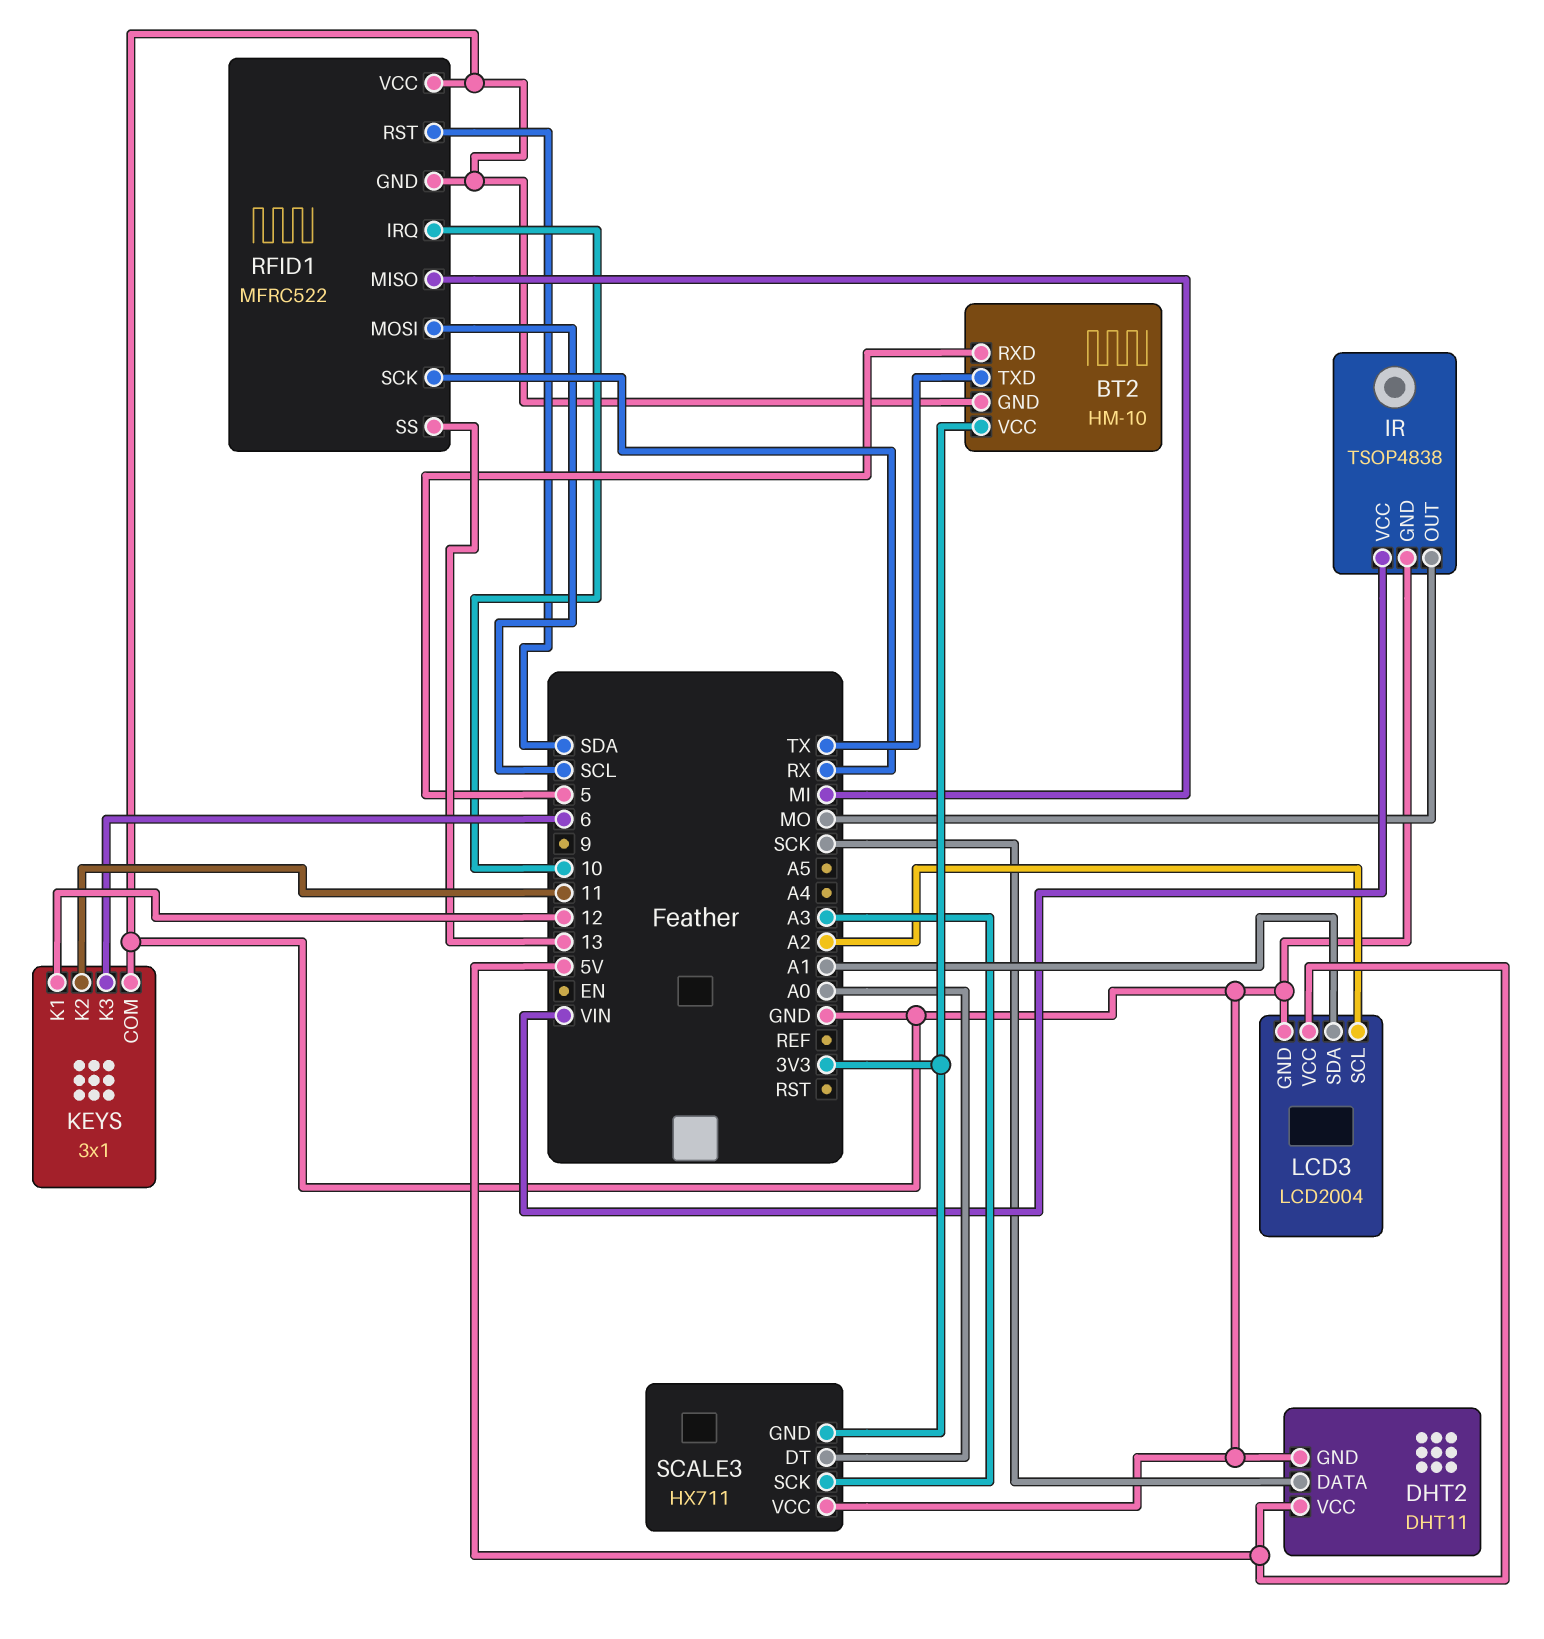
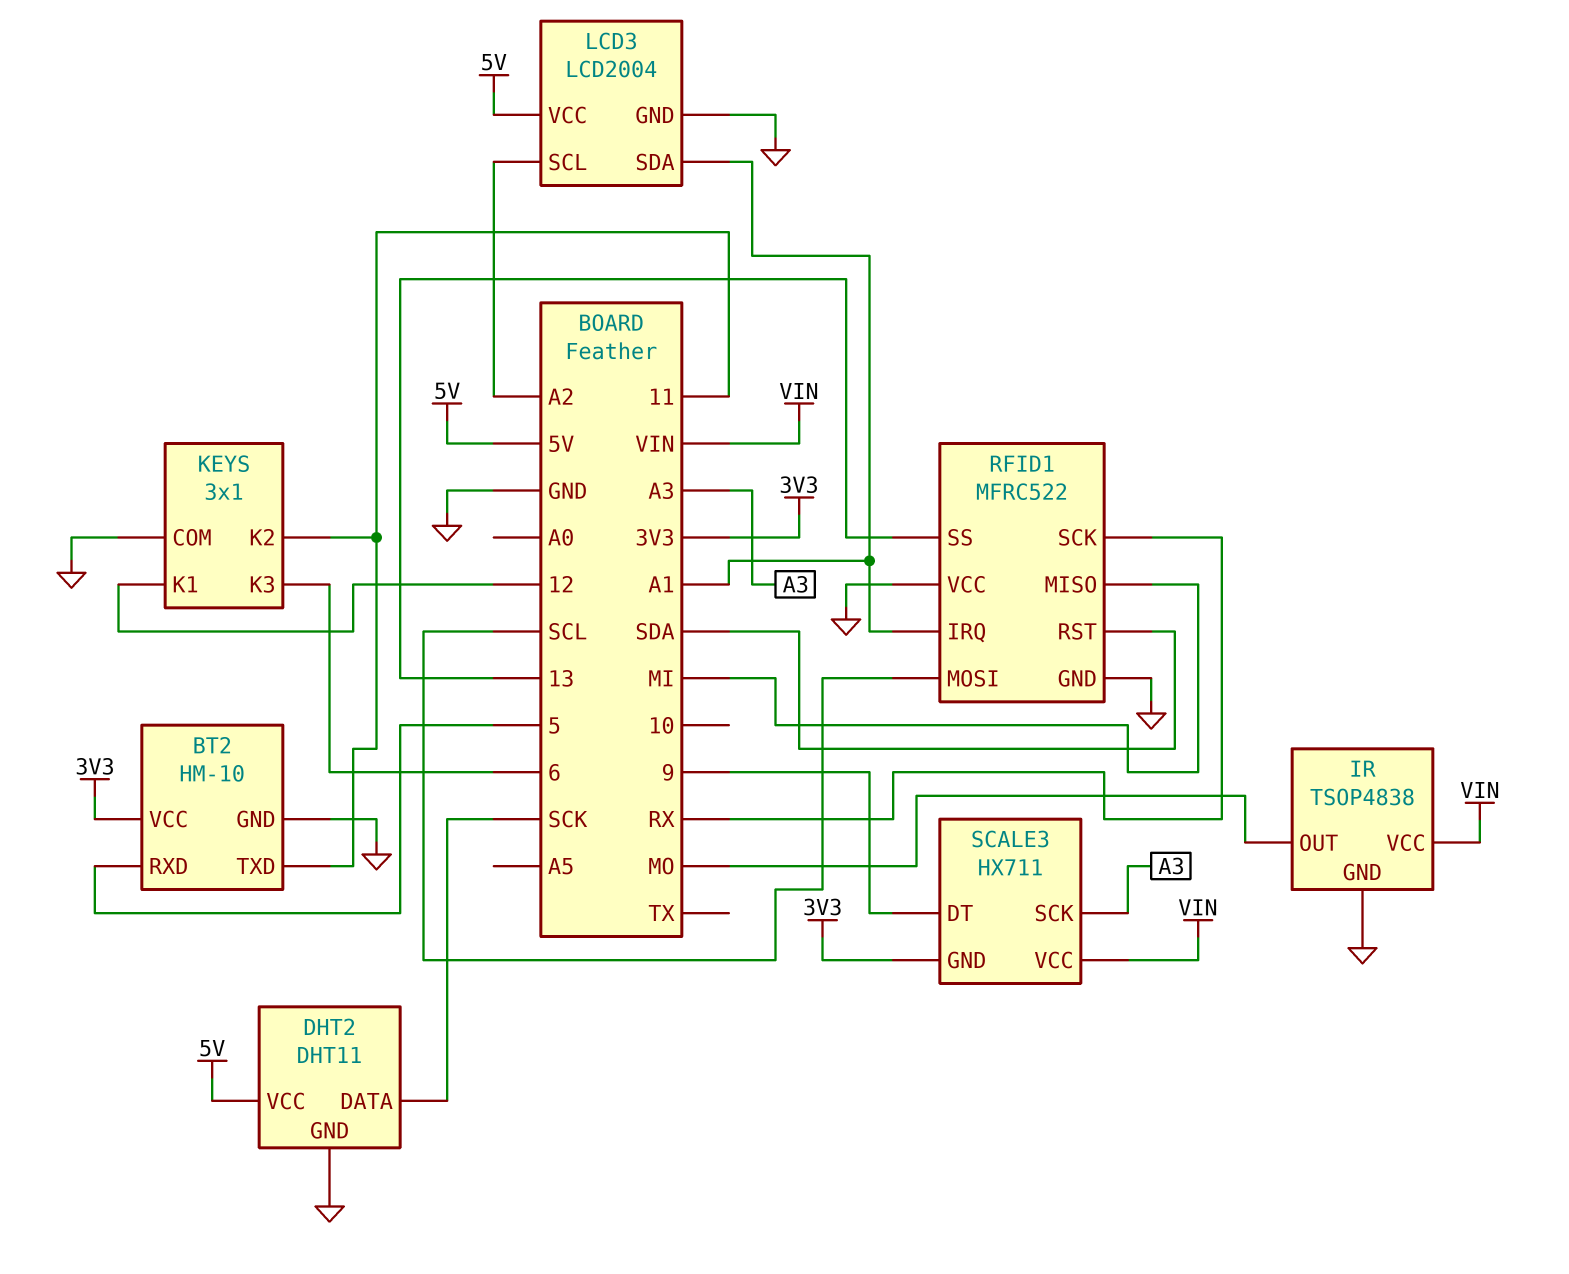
BT2 pin TXD: TX -> 11
RFID1 pin IRQ: 10 -> A1
SCALE3 pin DT: A0 -> 9
SCALE3 pin VCC: GND -> VIN

